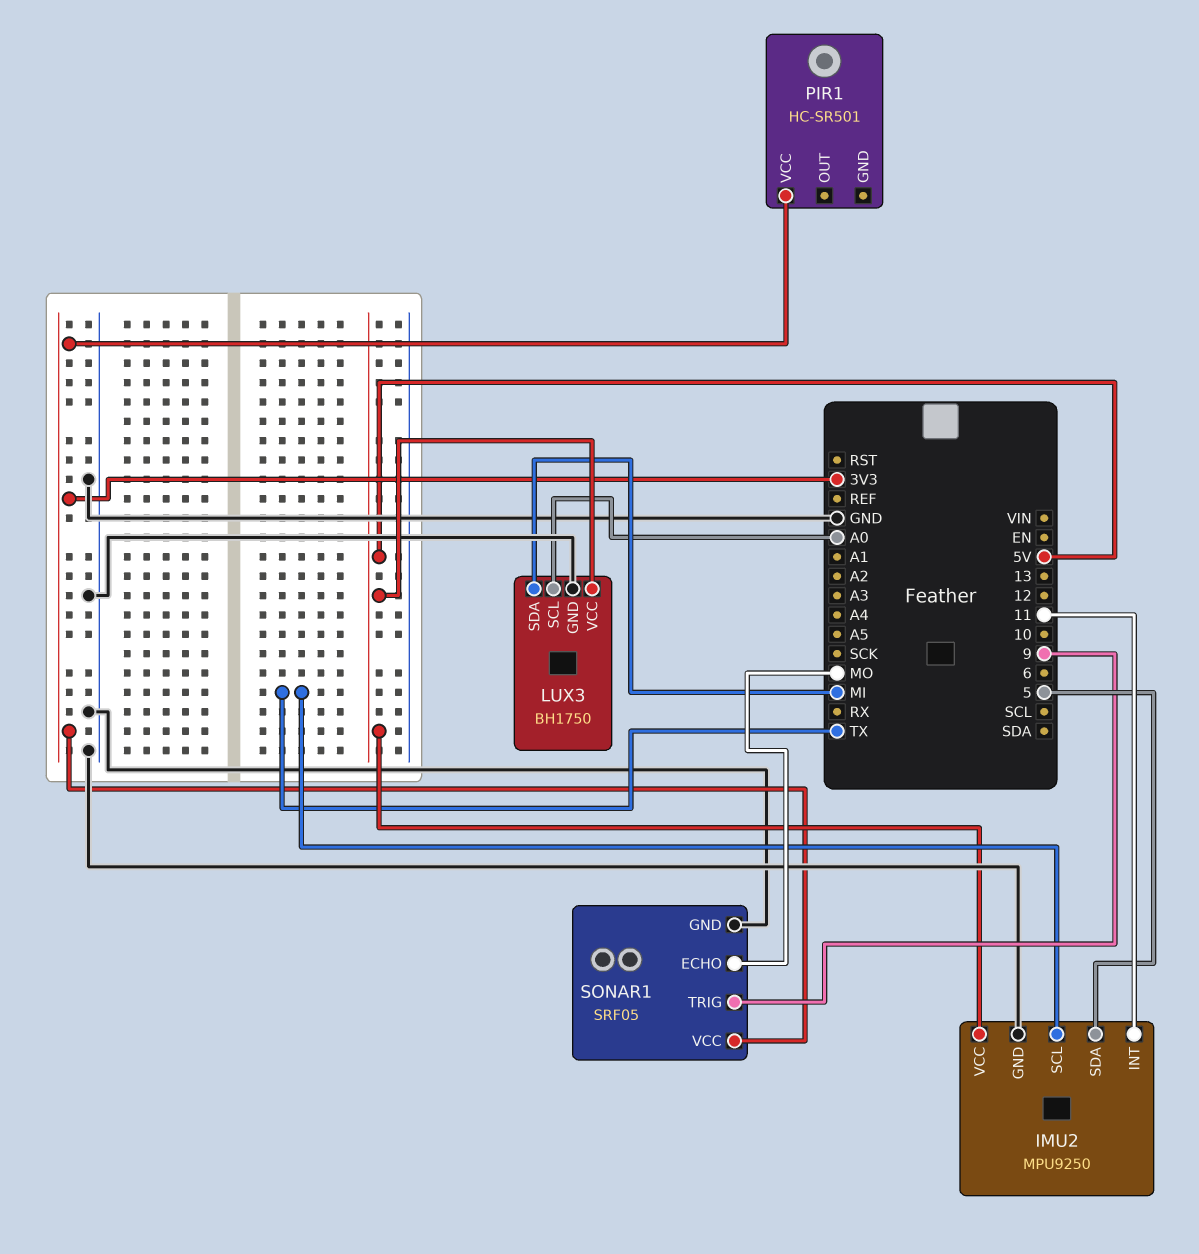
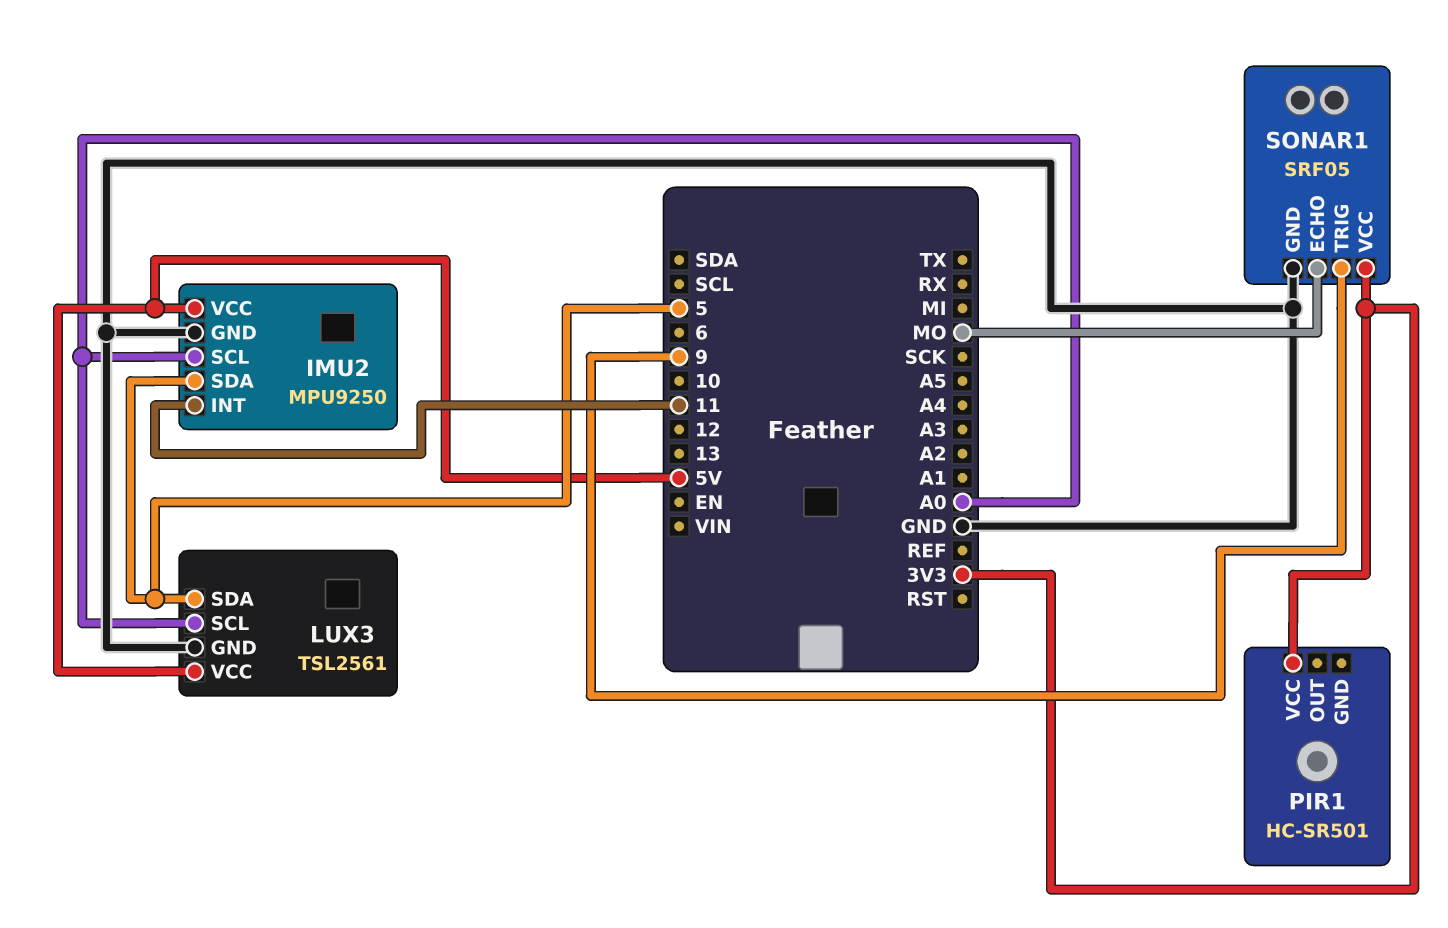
IMU2 pin SCL: TX -> A0
LUX3: BH1750 -> TSL2561
LUX3 pin SDA: MI -> 5

